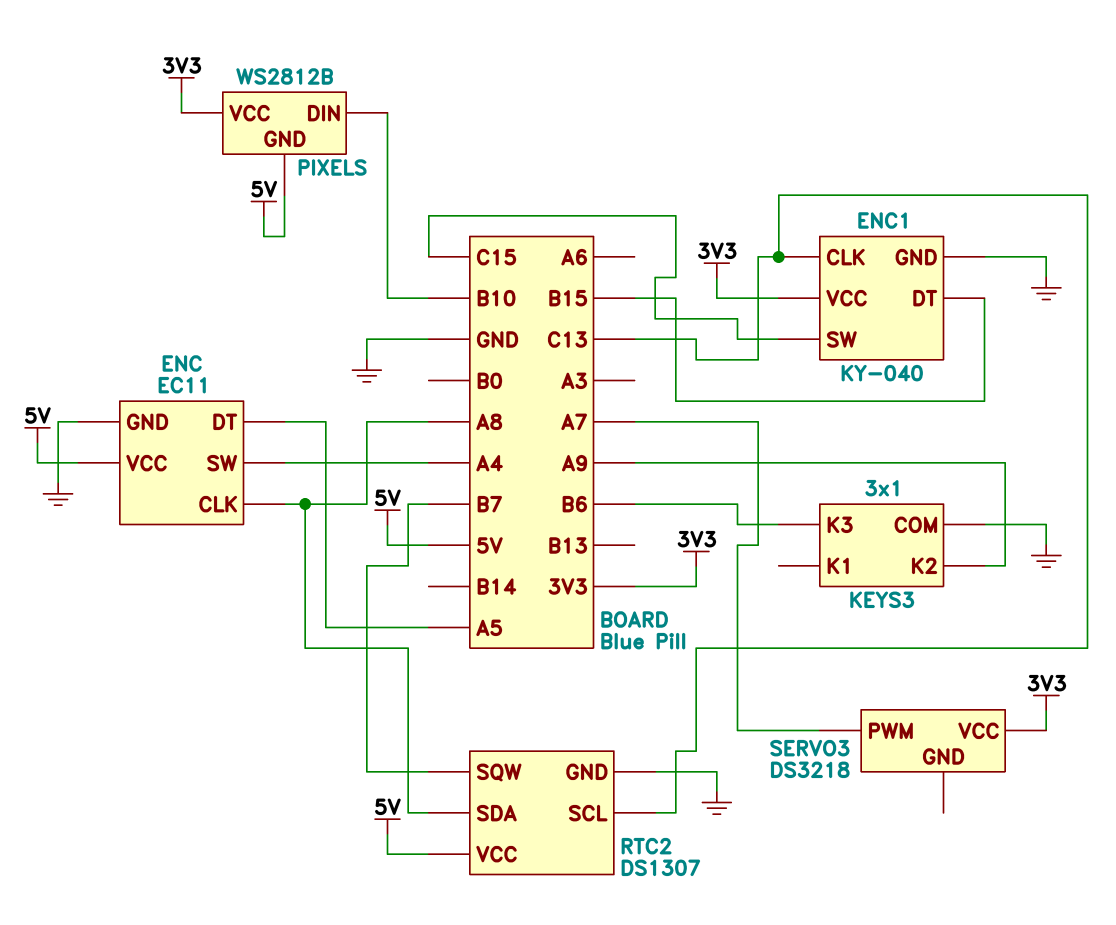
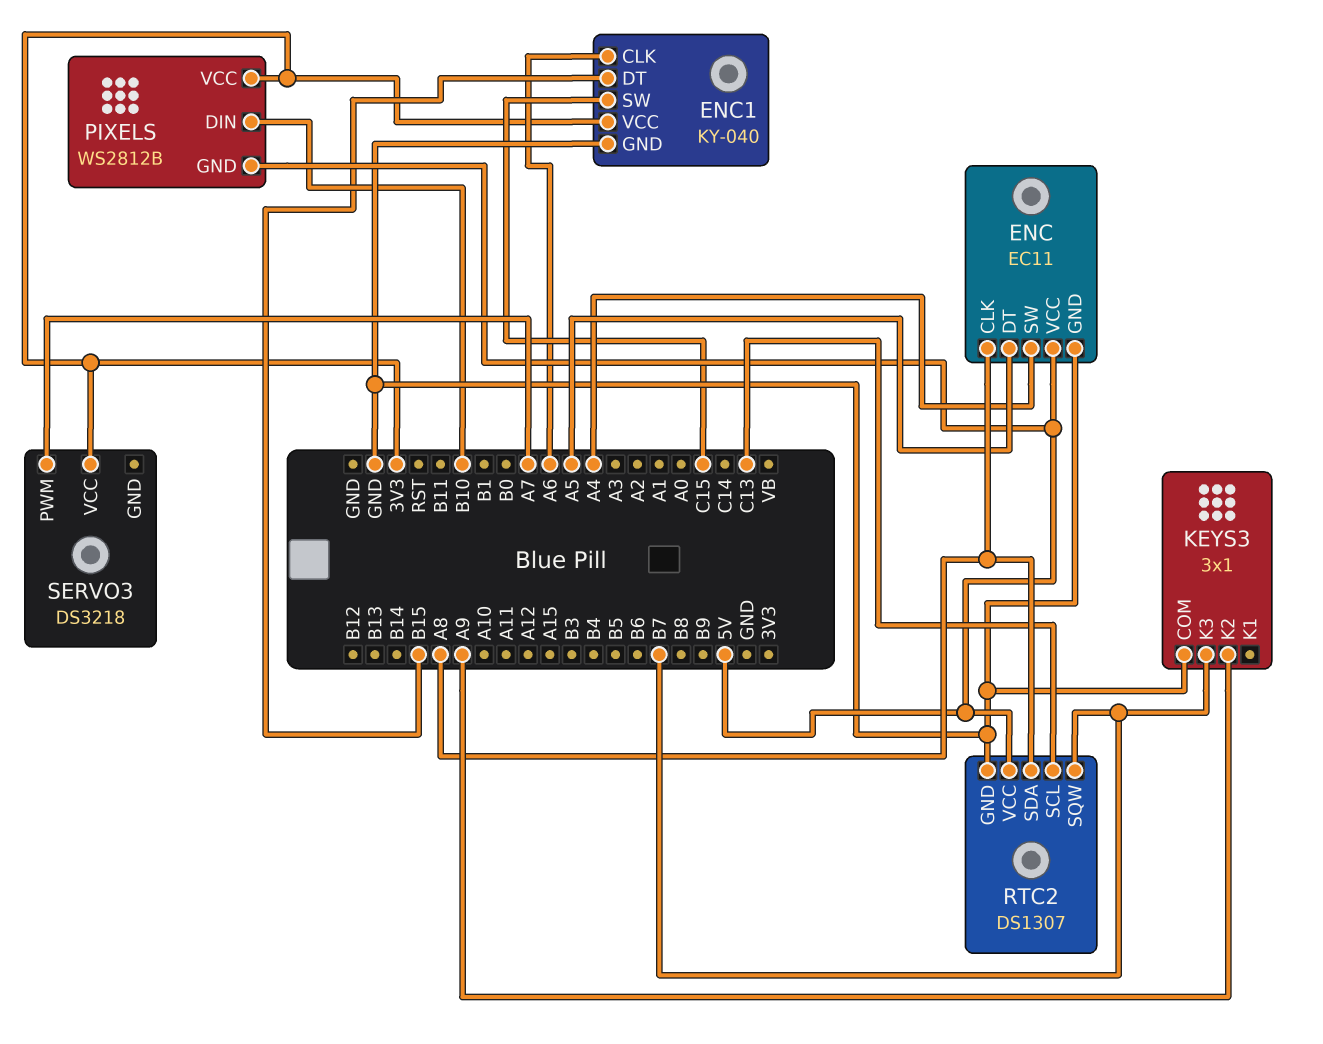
ENC1 pin CLK: C13 -> A6
KEYS3 pin K3: B6 -> B7

